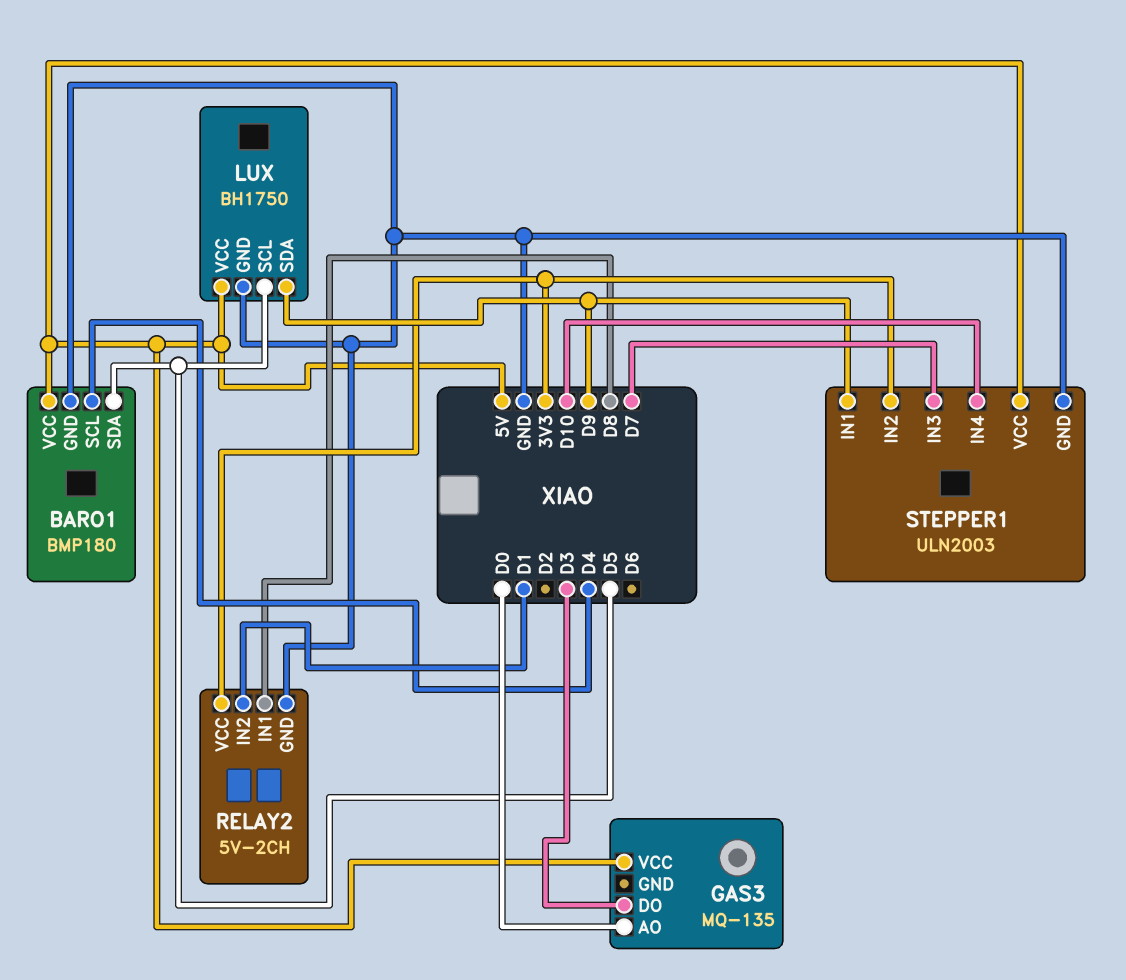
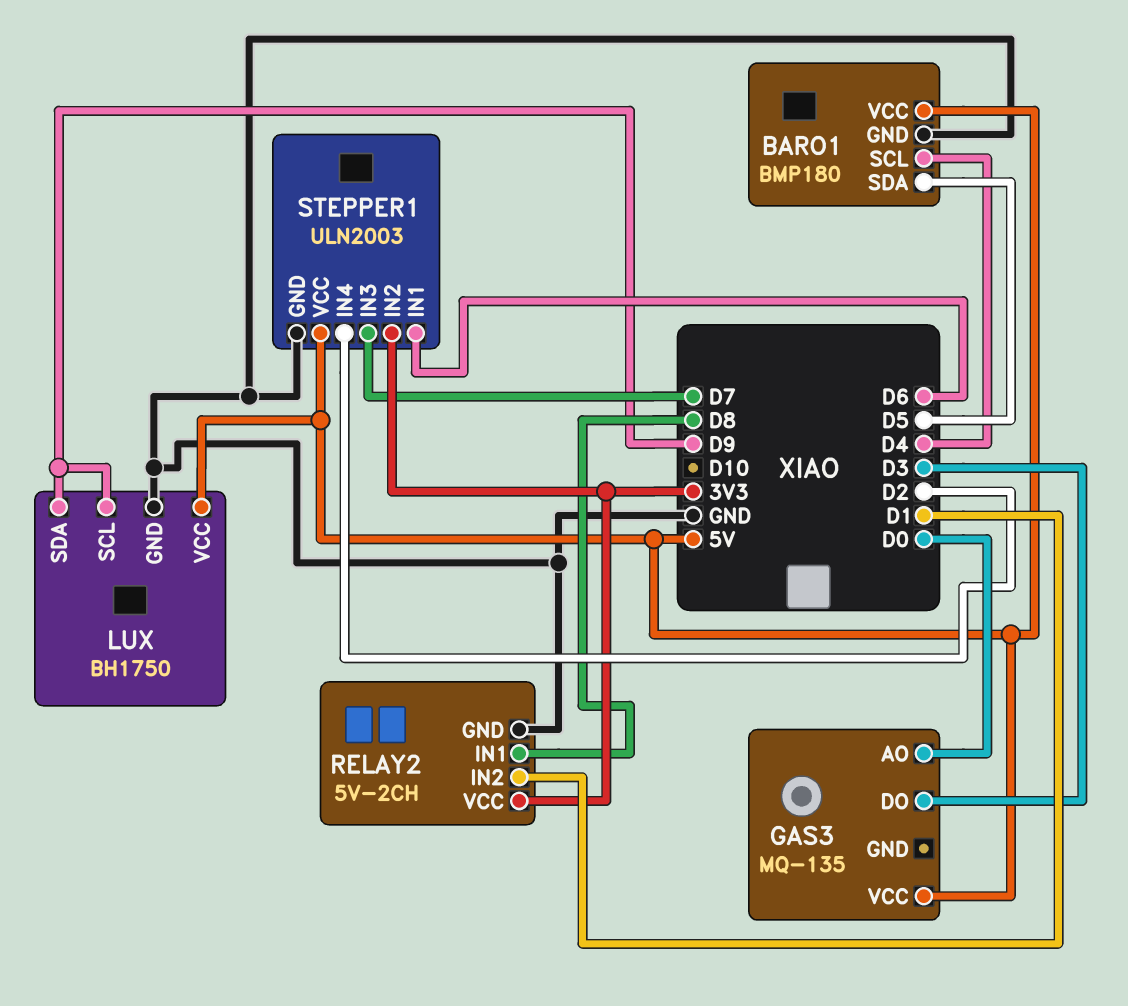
LUX pin SCL: D5 -> D9
STEPPER1 pin IN1: D9 -> D6
STEPPER1 pin IN4: D10 -> D2

